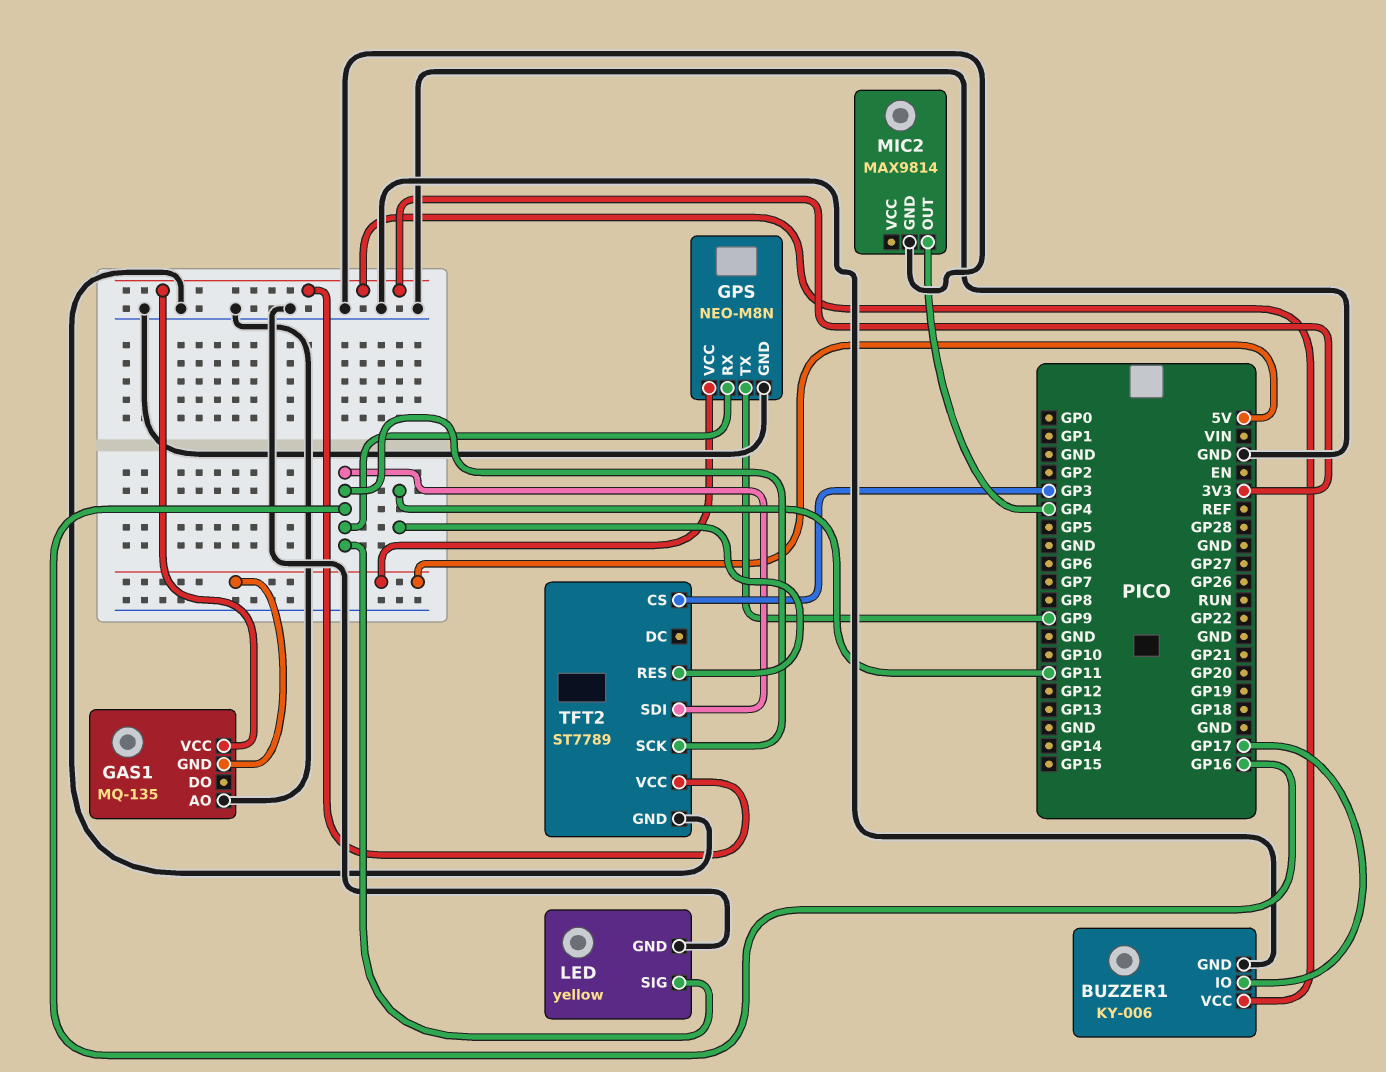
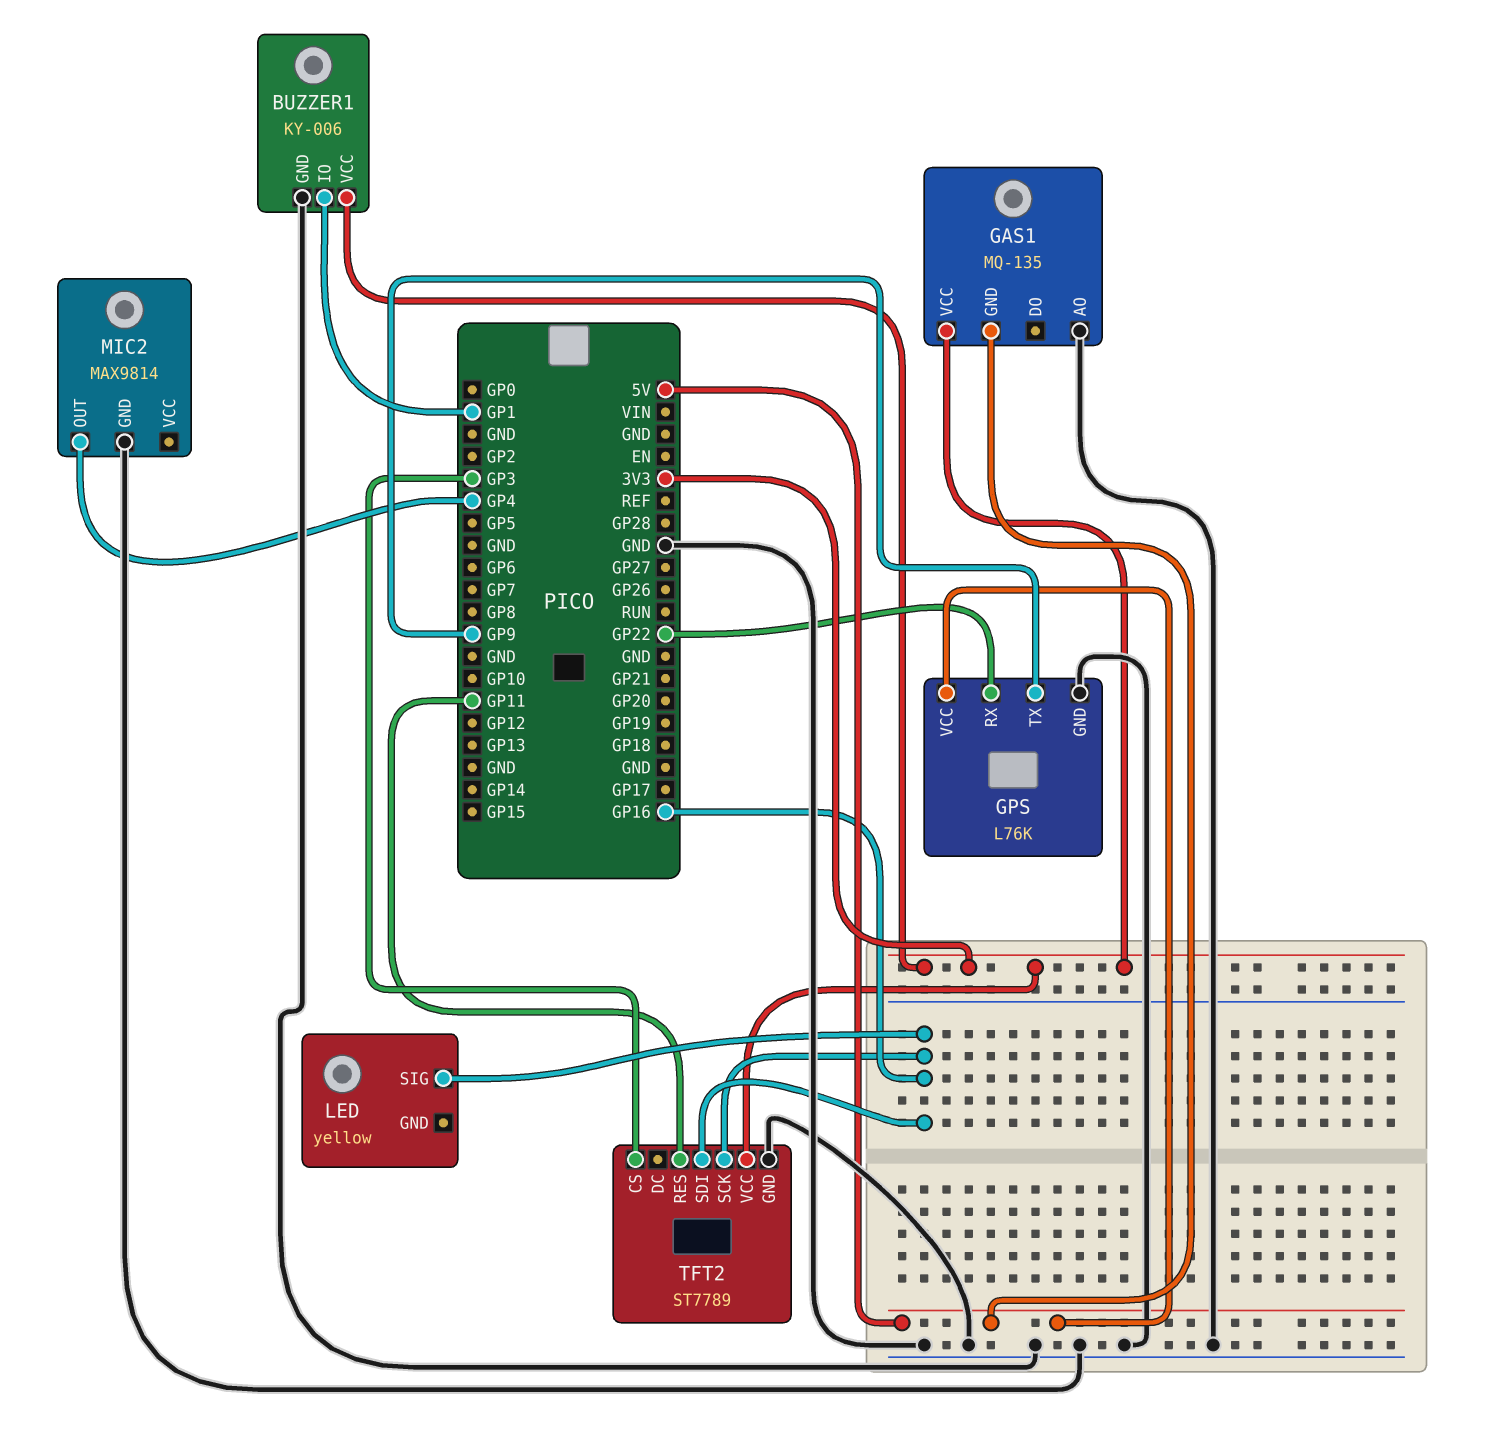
BUZZER1 pin IO: GP17 -> GP1
GPS: NEO-M8N -> L76K
GPS pin RX: GP16 -> GP22
LED pin GND: GND -> none

